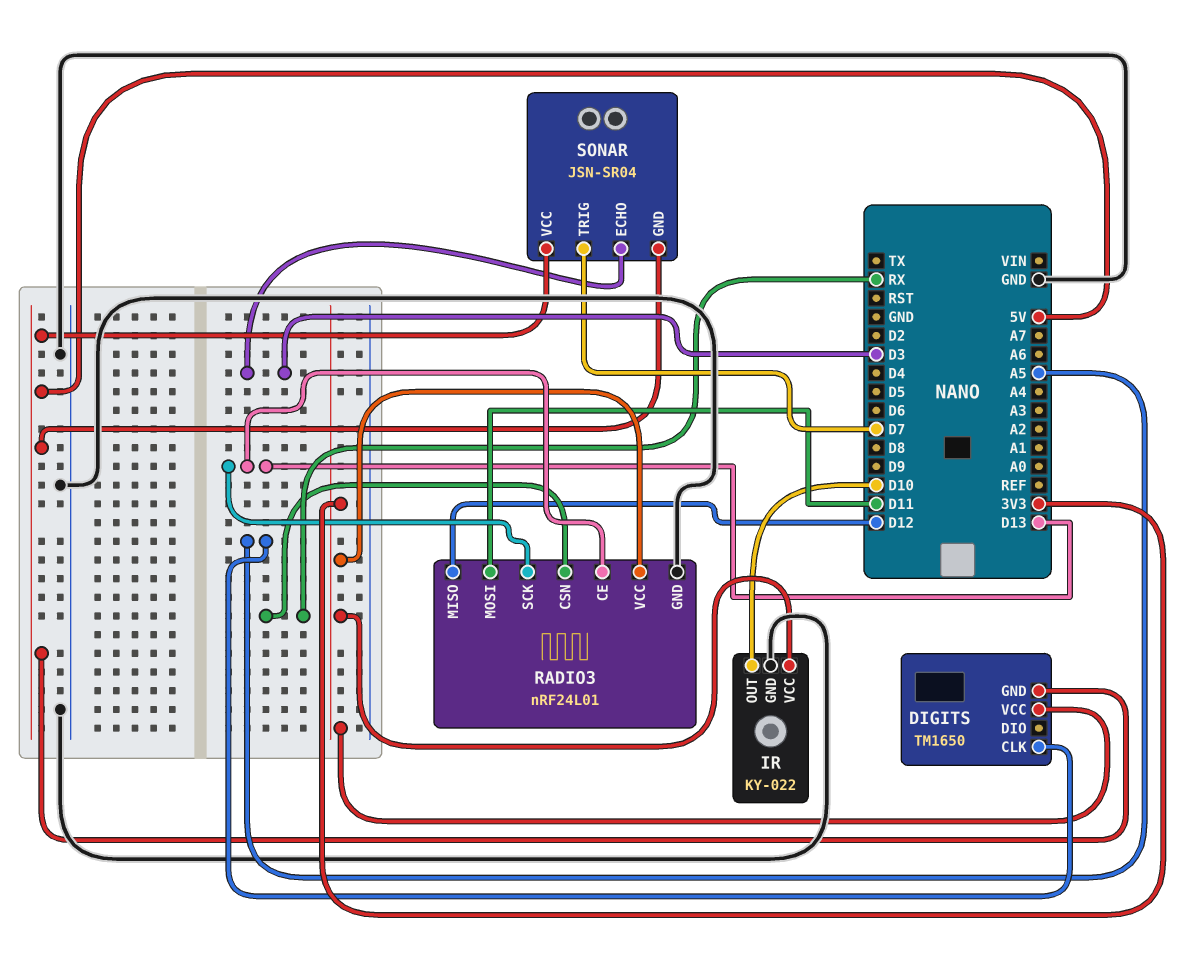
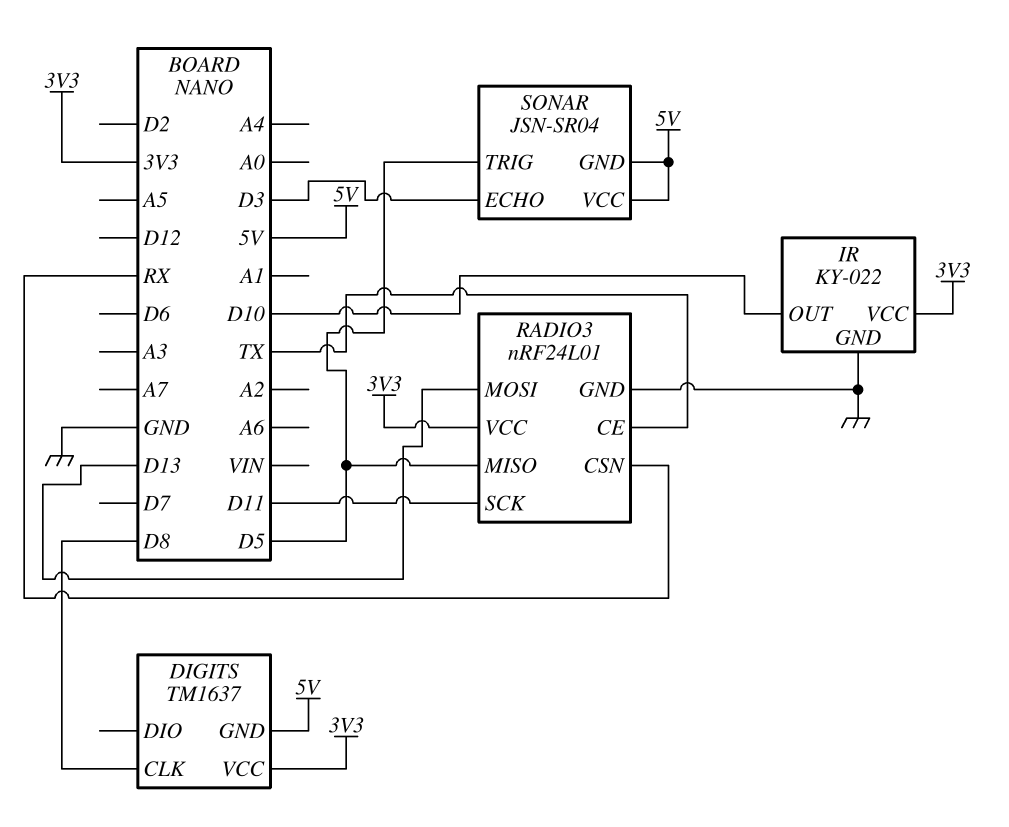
DIGITS: TM1650 -> TM1637
DIGITS pin CLK: A5 -> D8
RADIO3 pin CE: D13 -> TX
RADIO3 pin MISO: D12 -> D5
RADIO3 pin MOSI: D11 -> D13
RADIO3 pin SCK: D13 -> D11
SONAR pin TRIG: D7 -> D5

